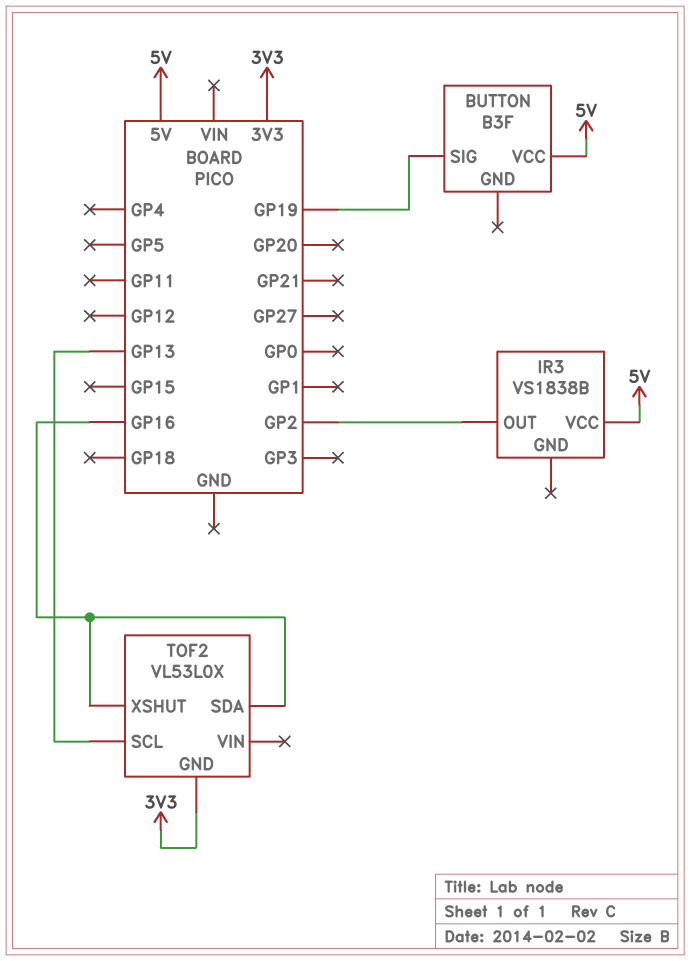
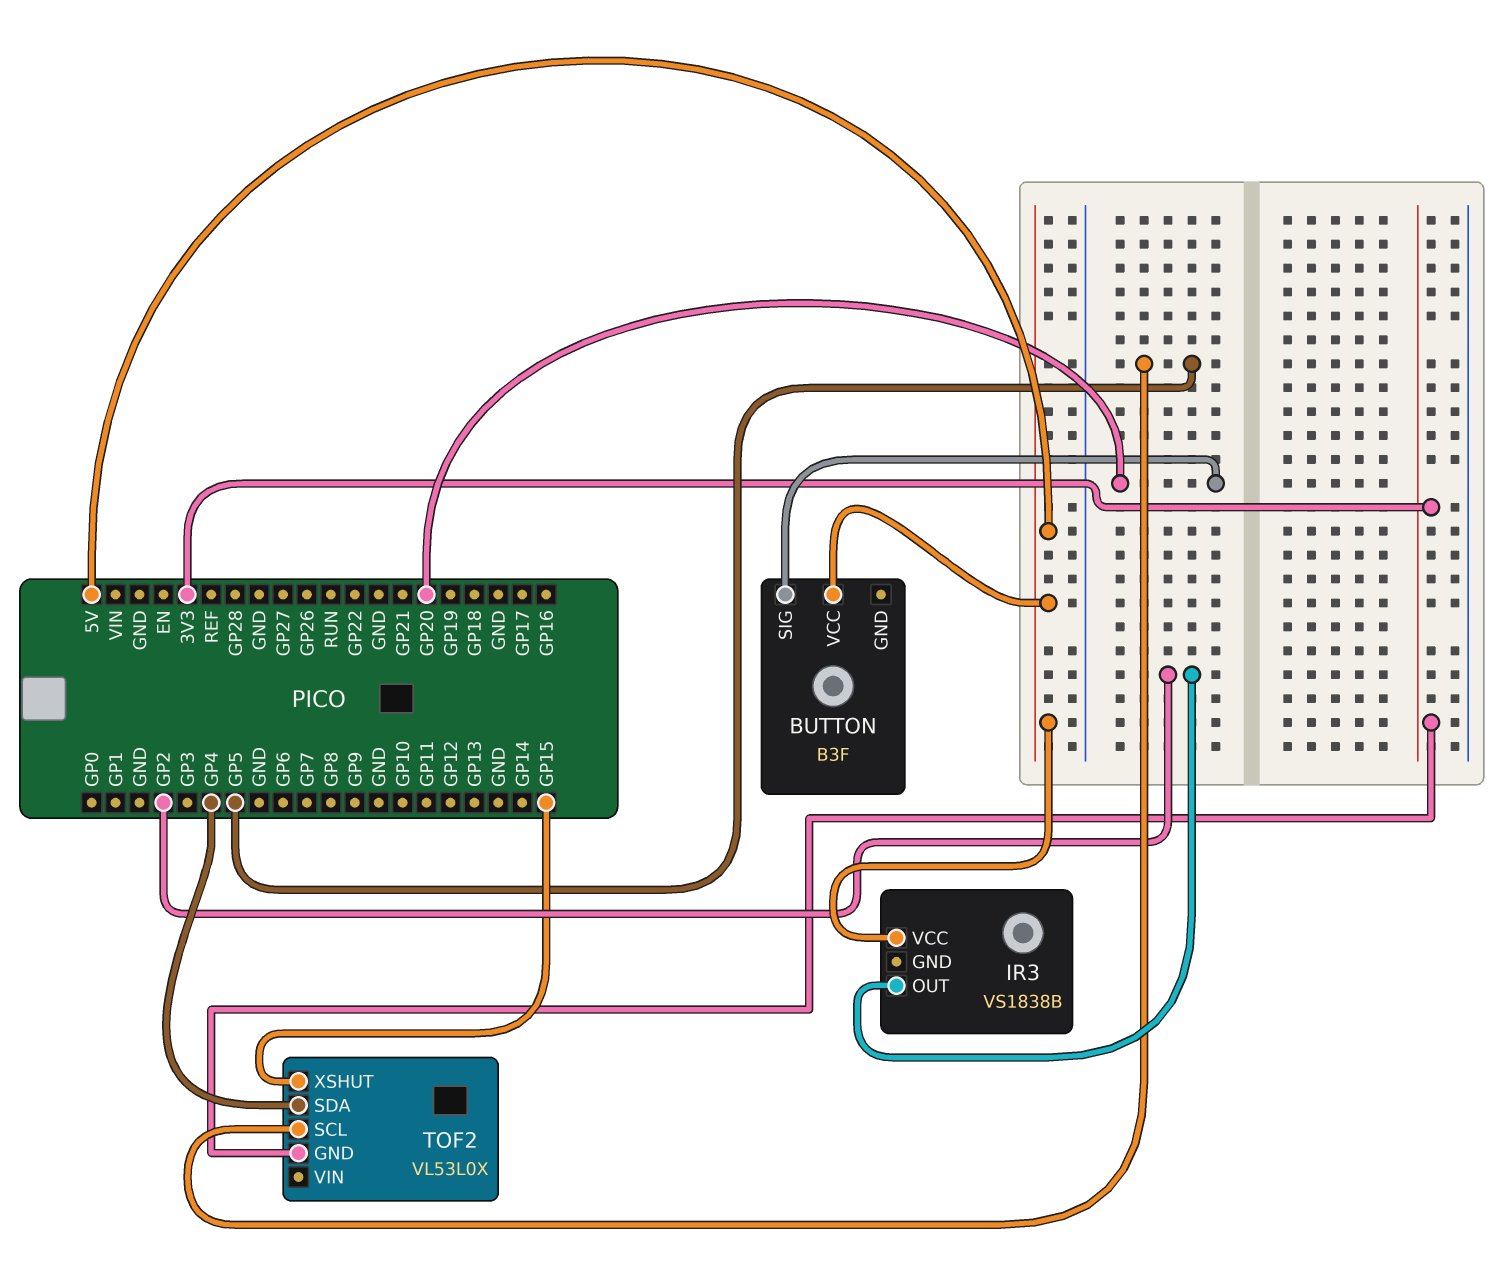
BUTTON pin SIG: GP19 -> GP20
TOF2 pin SCL: GP13 -> GP5
TOF2 pin SDA: GP16 -> GP4
TOF2 pin XSHUT: GP16 -> GP15

